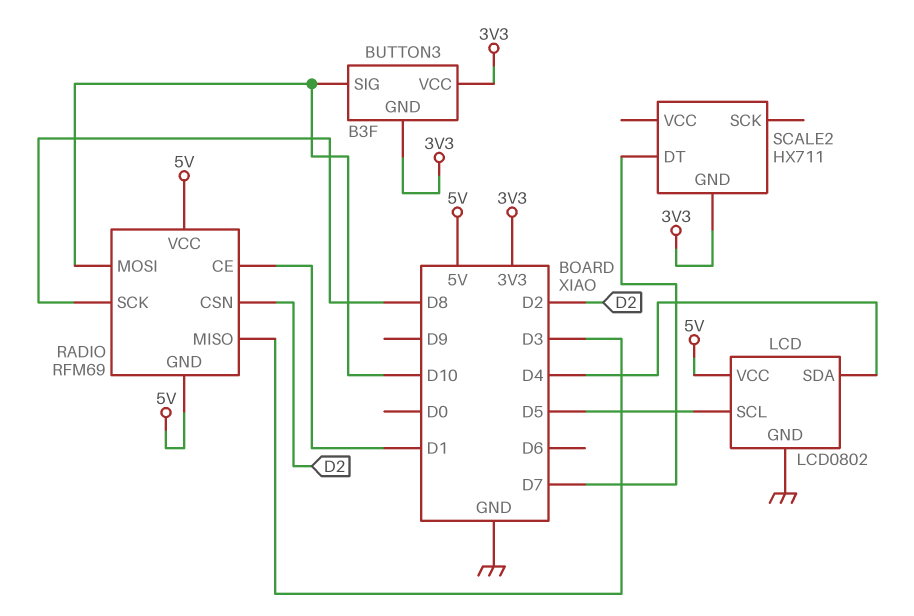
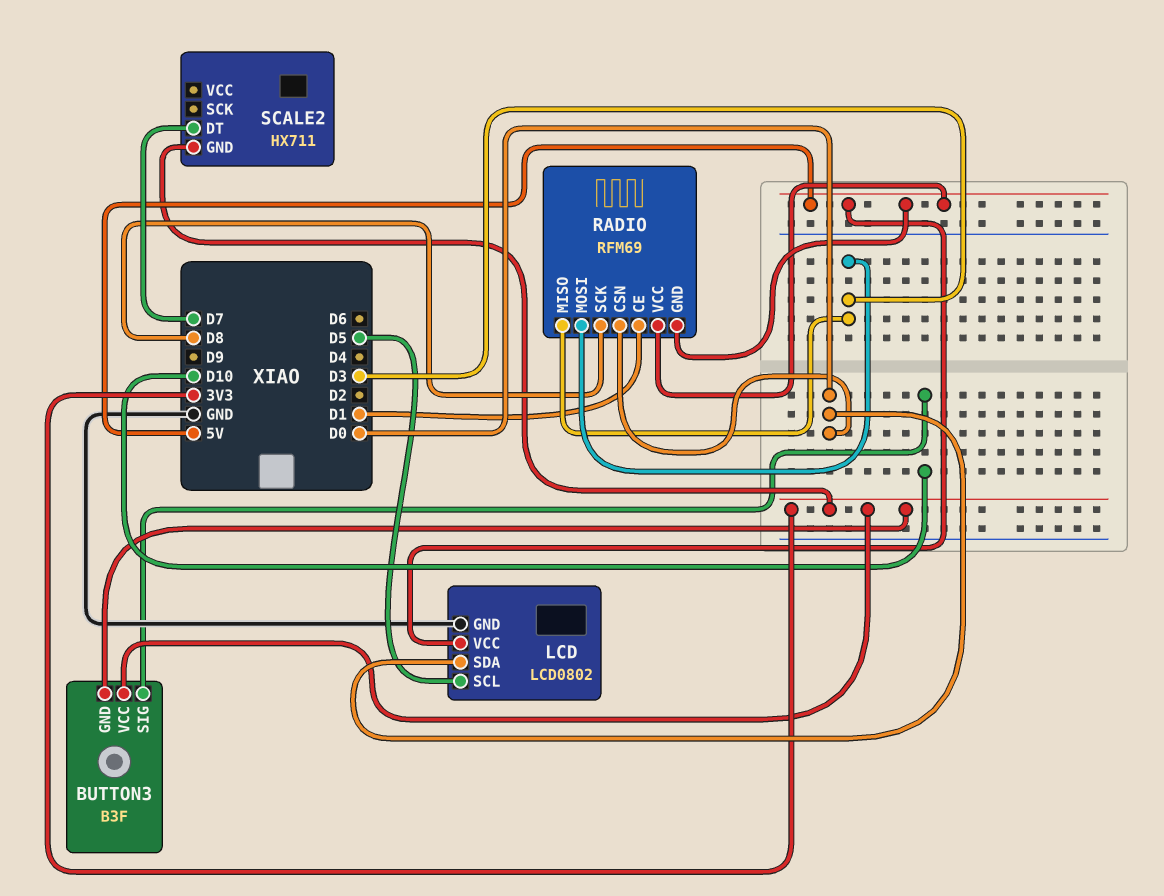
LCD pin SDA: D4 -> D0
RADIO pin CSN: D2 -> D0
RADIO pin MOSI: D10 -> D3

